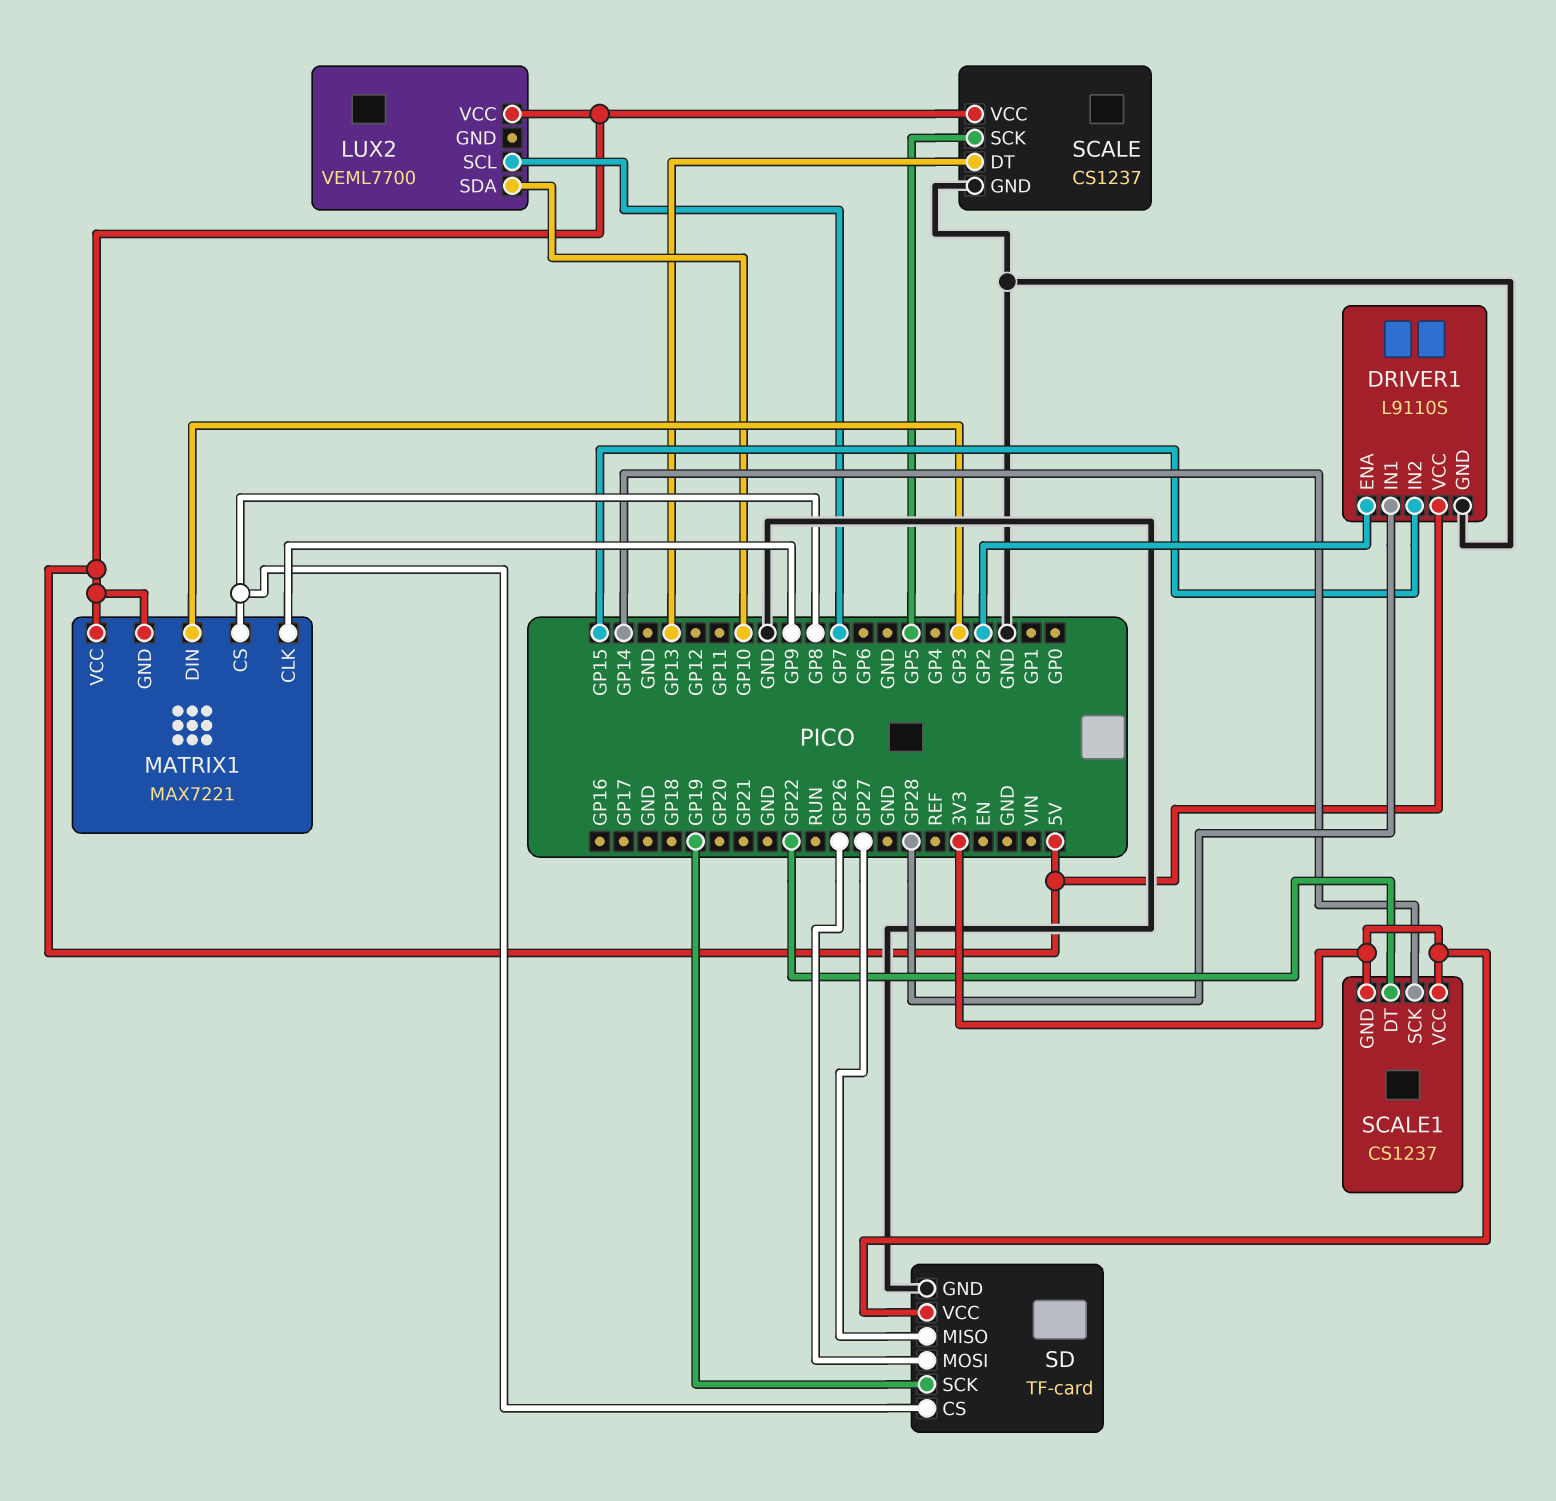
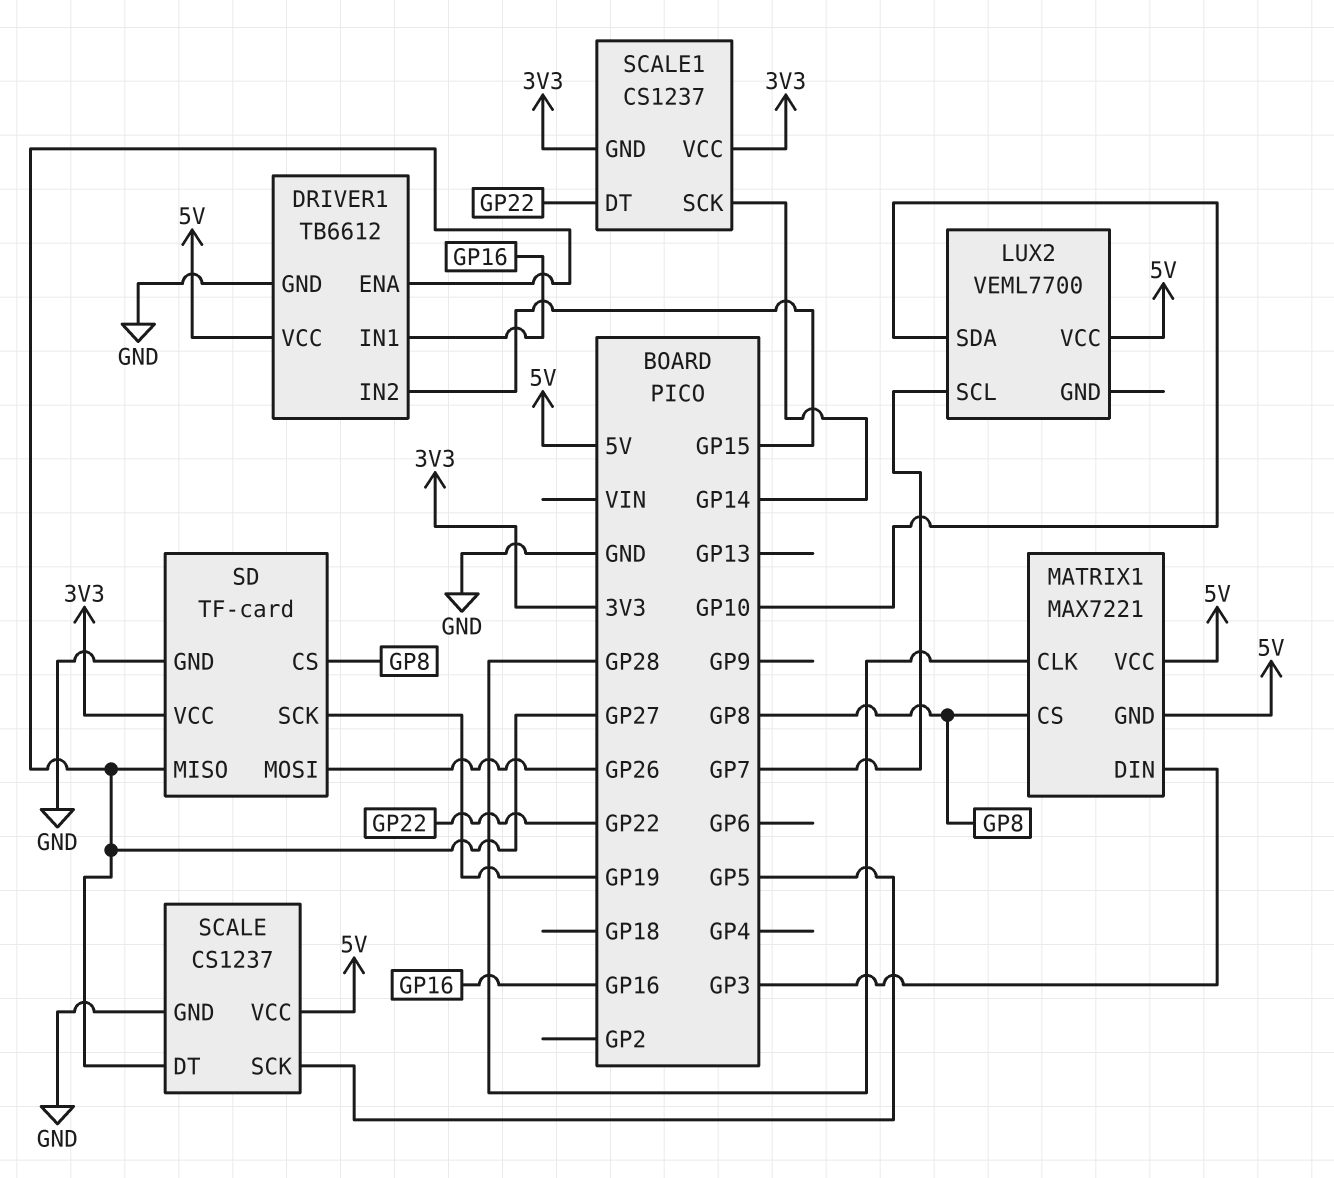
DRIVER1: L9110S -> TB6612
DRIVER1 pin ENA: GP2 -> GP27
DRIVER1 pin IN1: GP28 -> GP16
MATRIX1 pin CLK: GP9 -> GP28
SCALE pin DT: GP13 -> GP27

